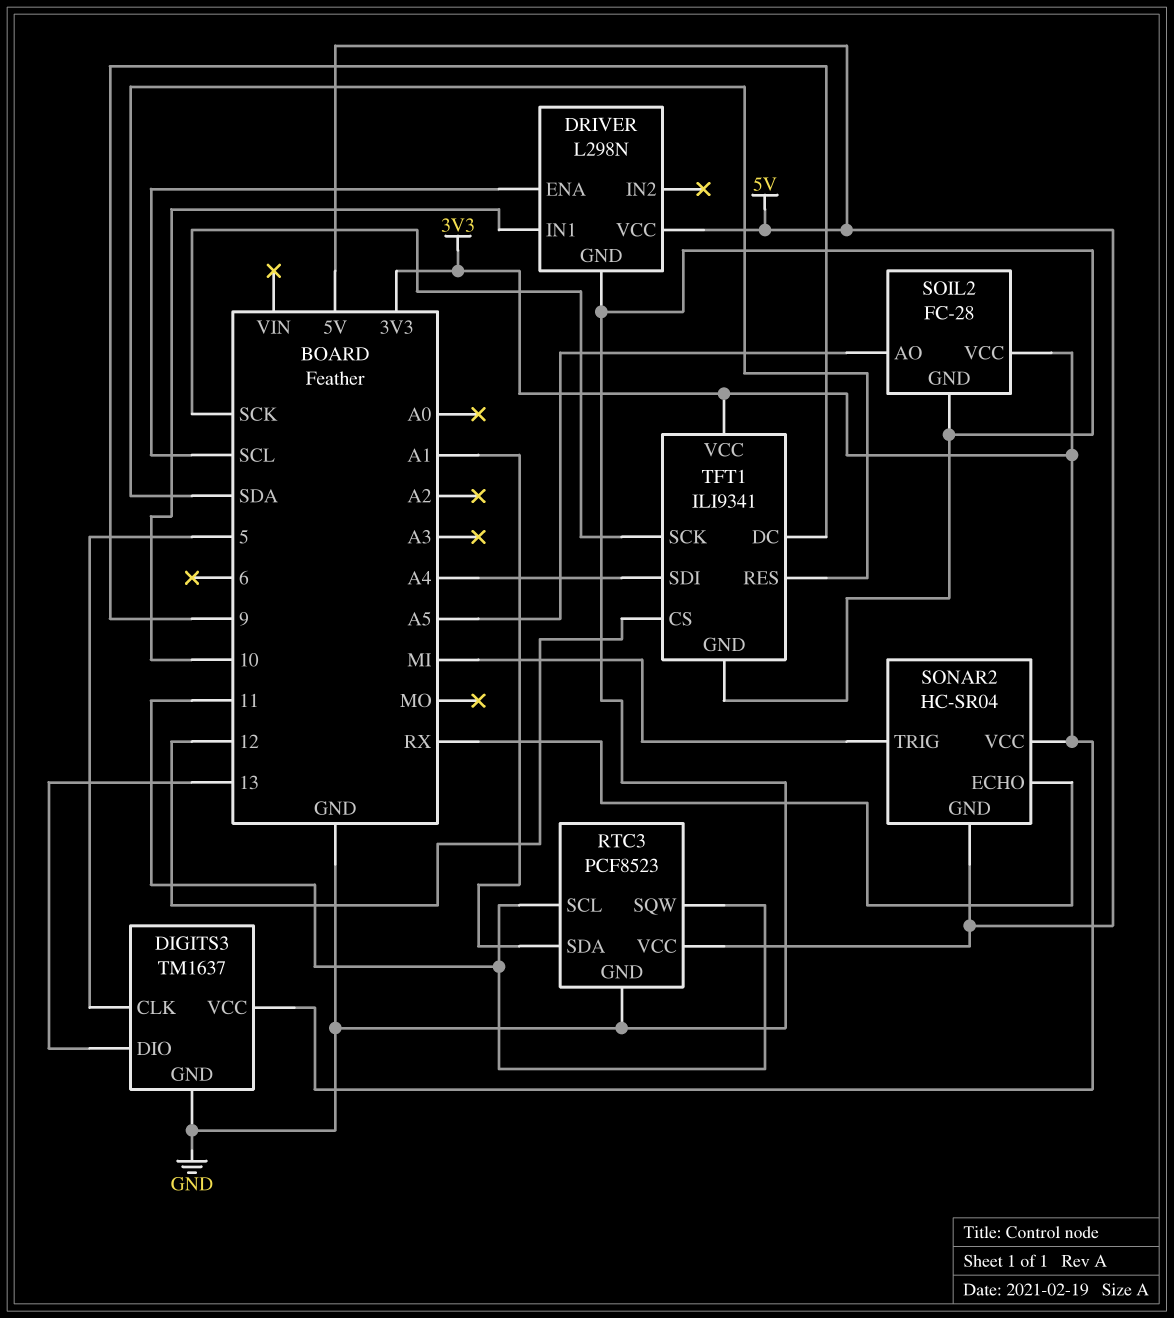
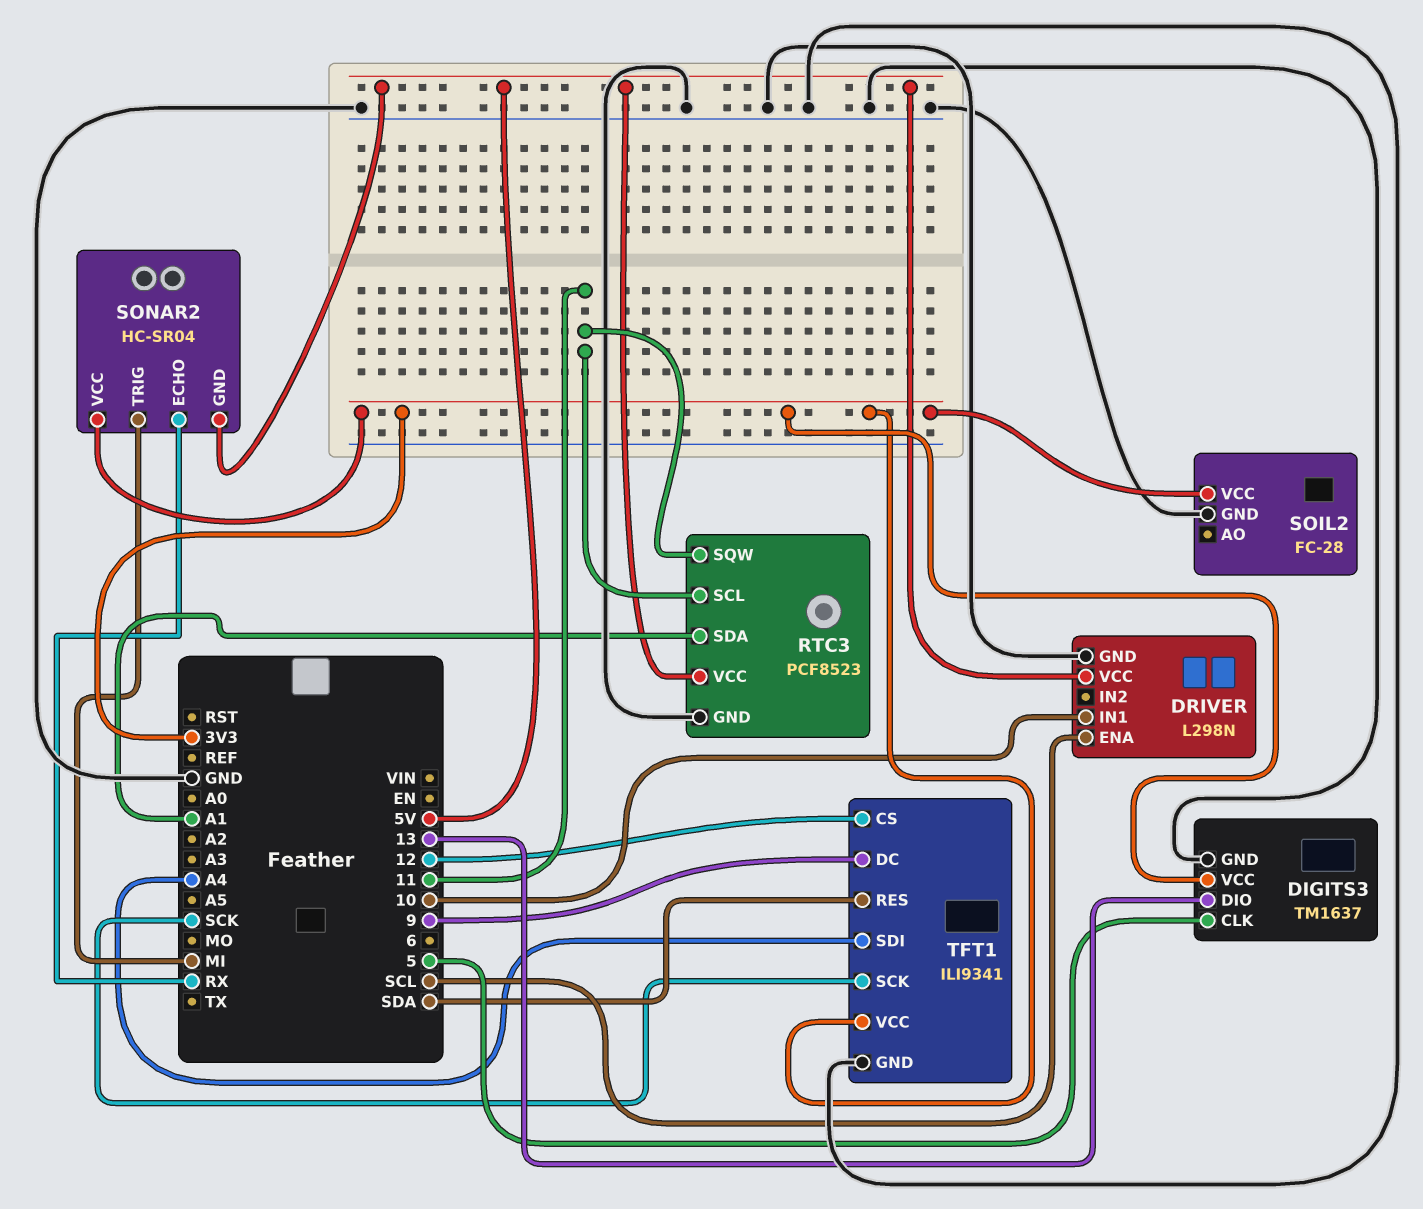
SOIL2 pin AO: A5 -> none

